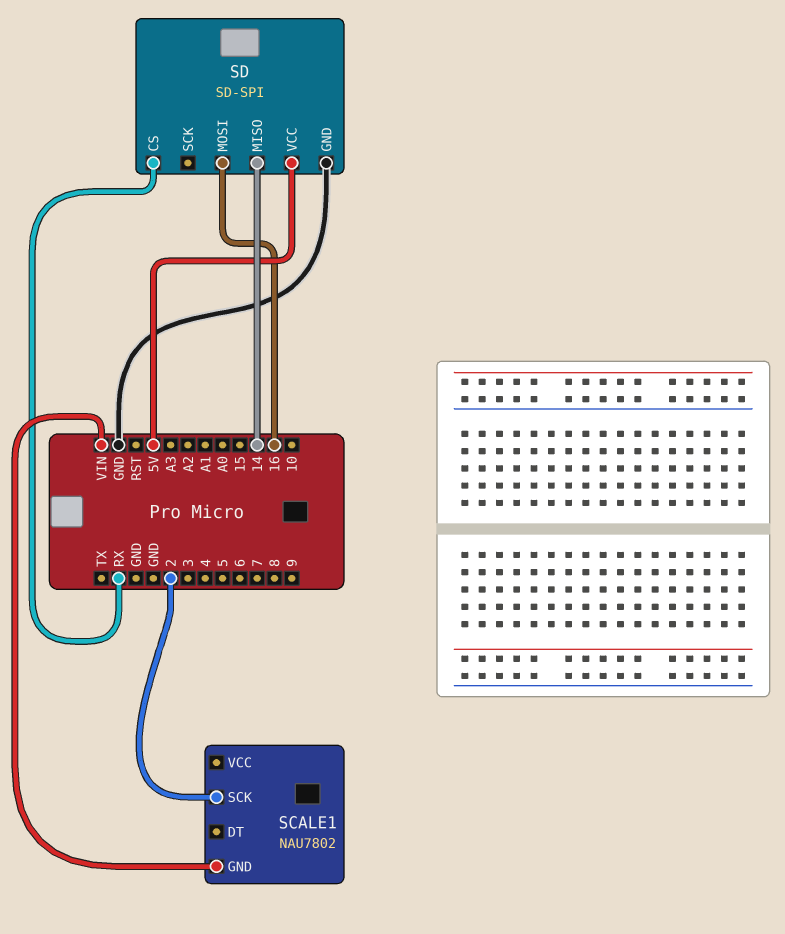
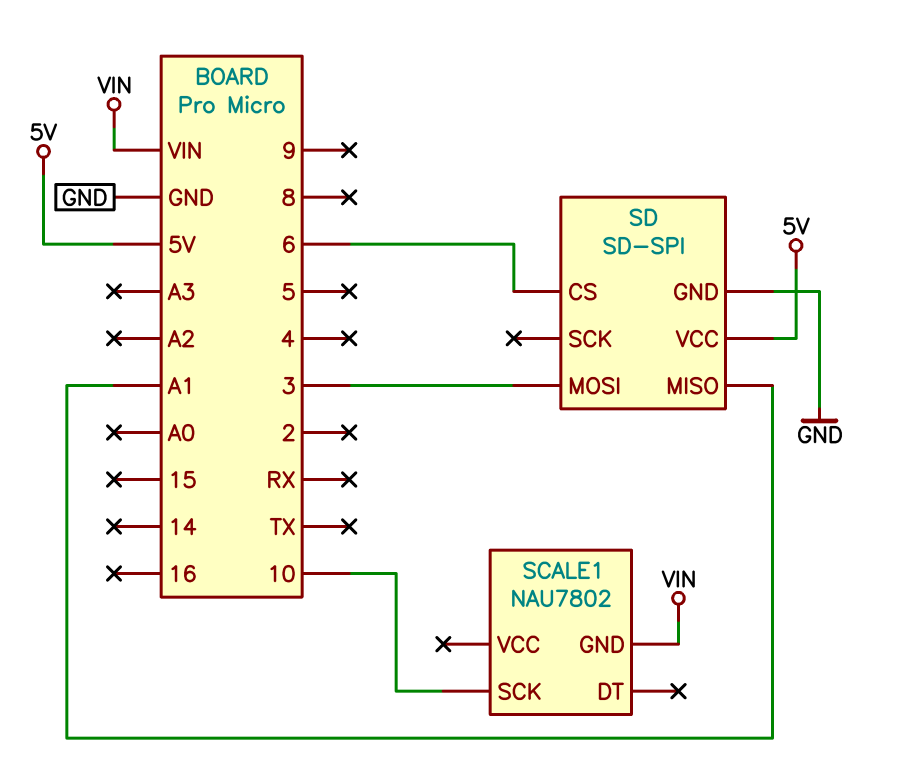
SCALE1 pin SCK: 2 -> 10
SD pin CS: RX -> 6
SD pin MISO: 14 -> A1
SD pin MOSI: 16 -> 3

